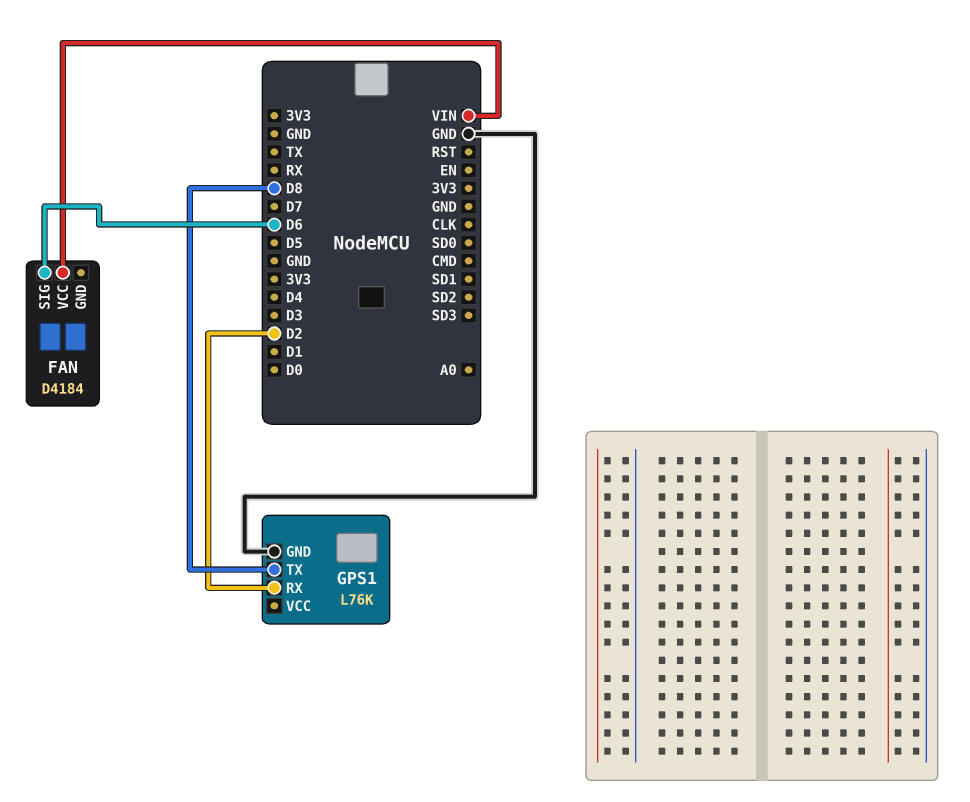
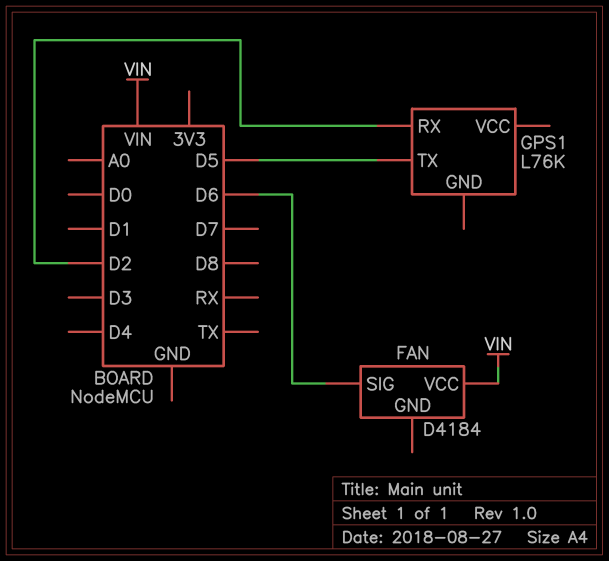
GPS1 pin GND: GND -> none
GPS1 pin TX: D8 -> D5

